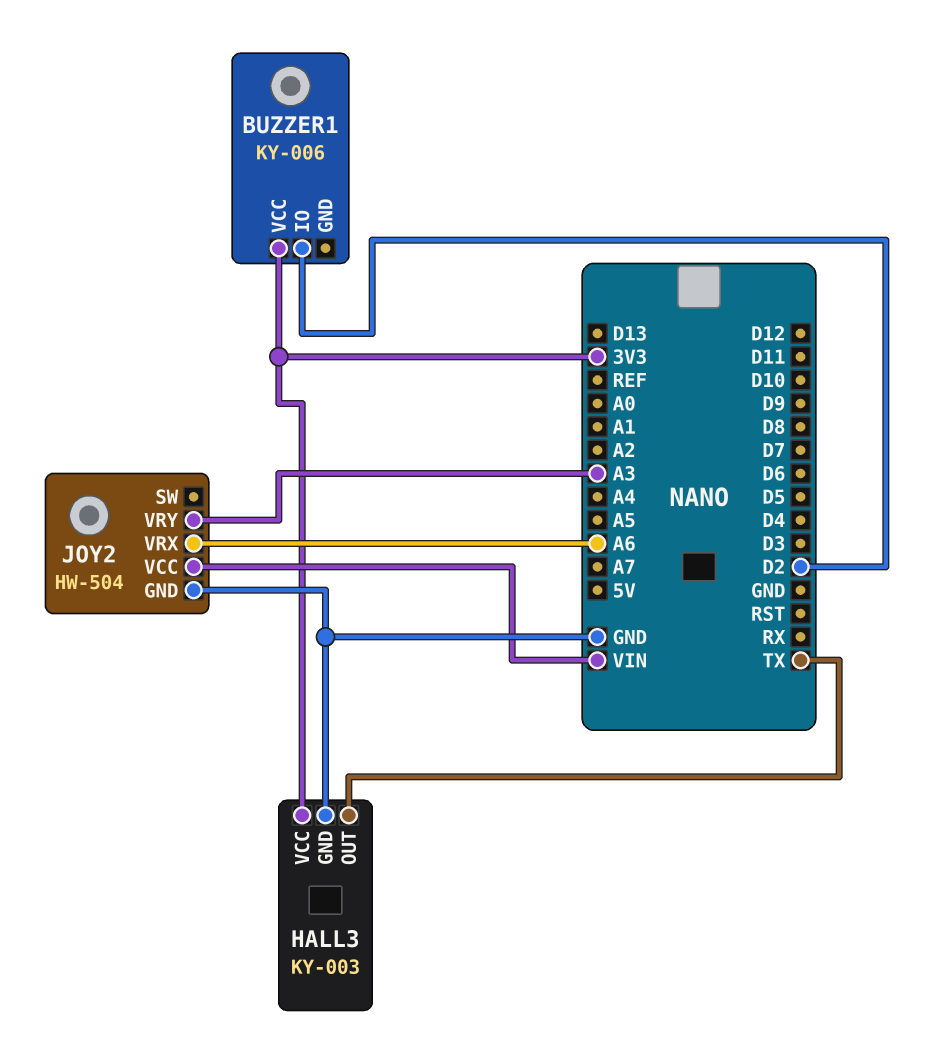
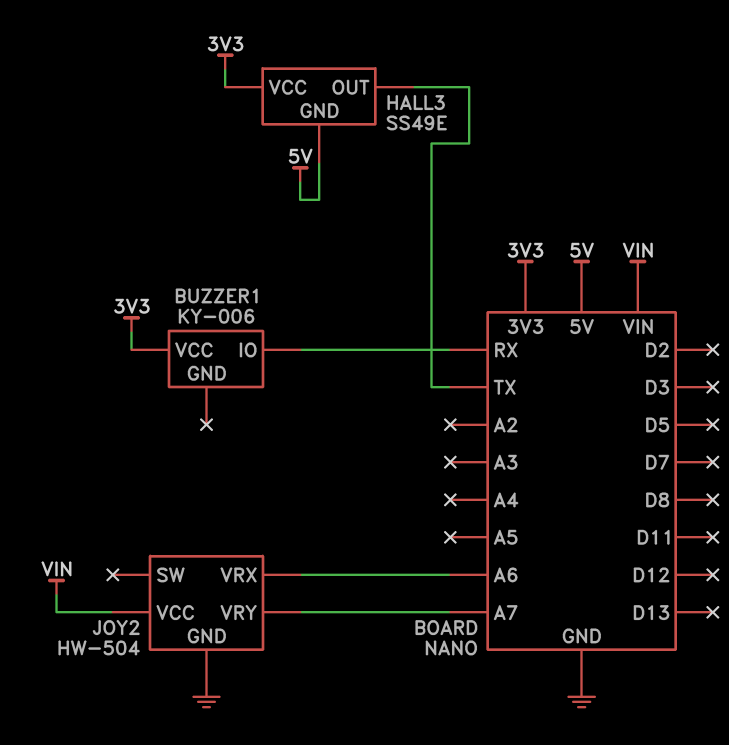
BUZZER1 pin IO: D2 -> RX
HALL3: KY-003 -> SS49E
HALL3 pin GND: GND -> 5V
JOY2 pin VRY: A3 -> A7

